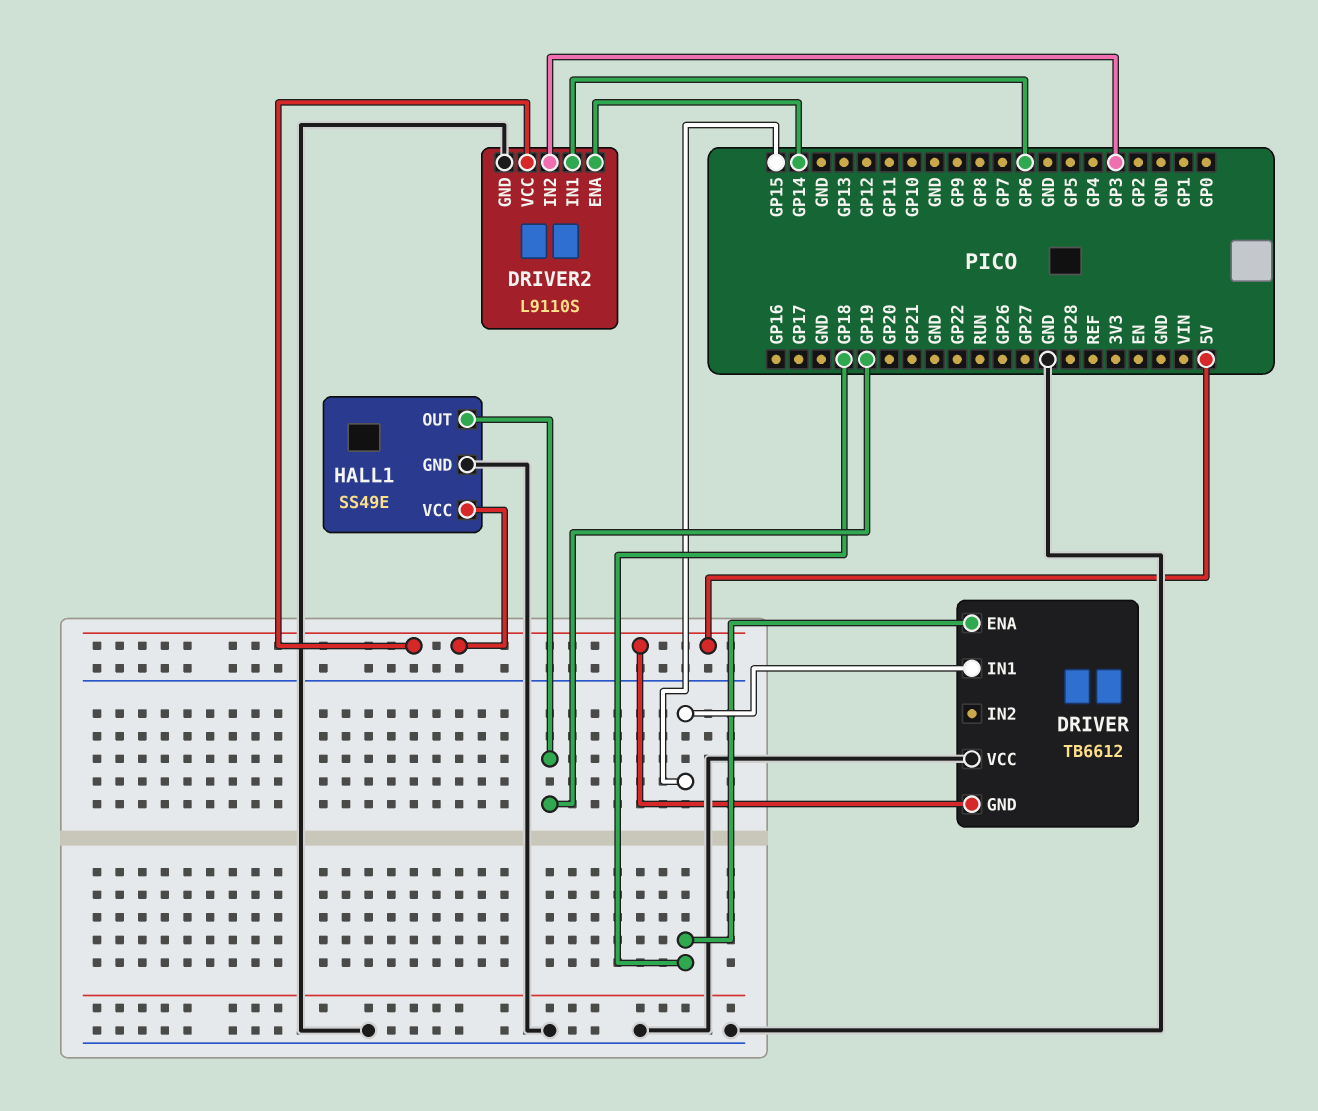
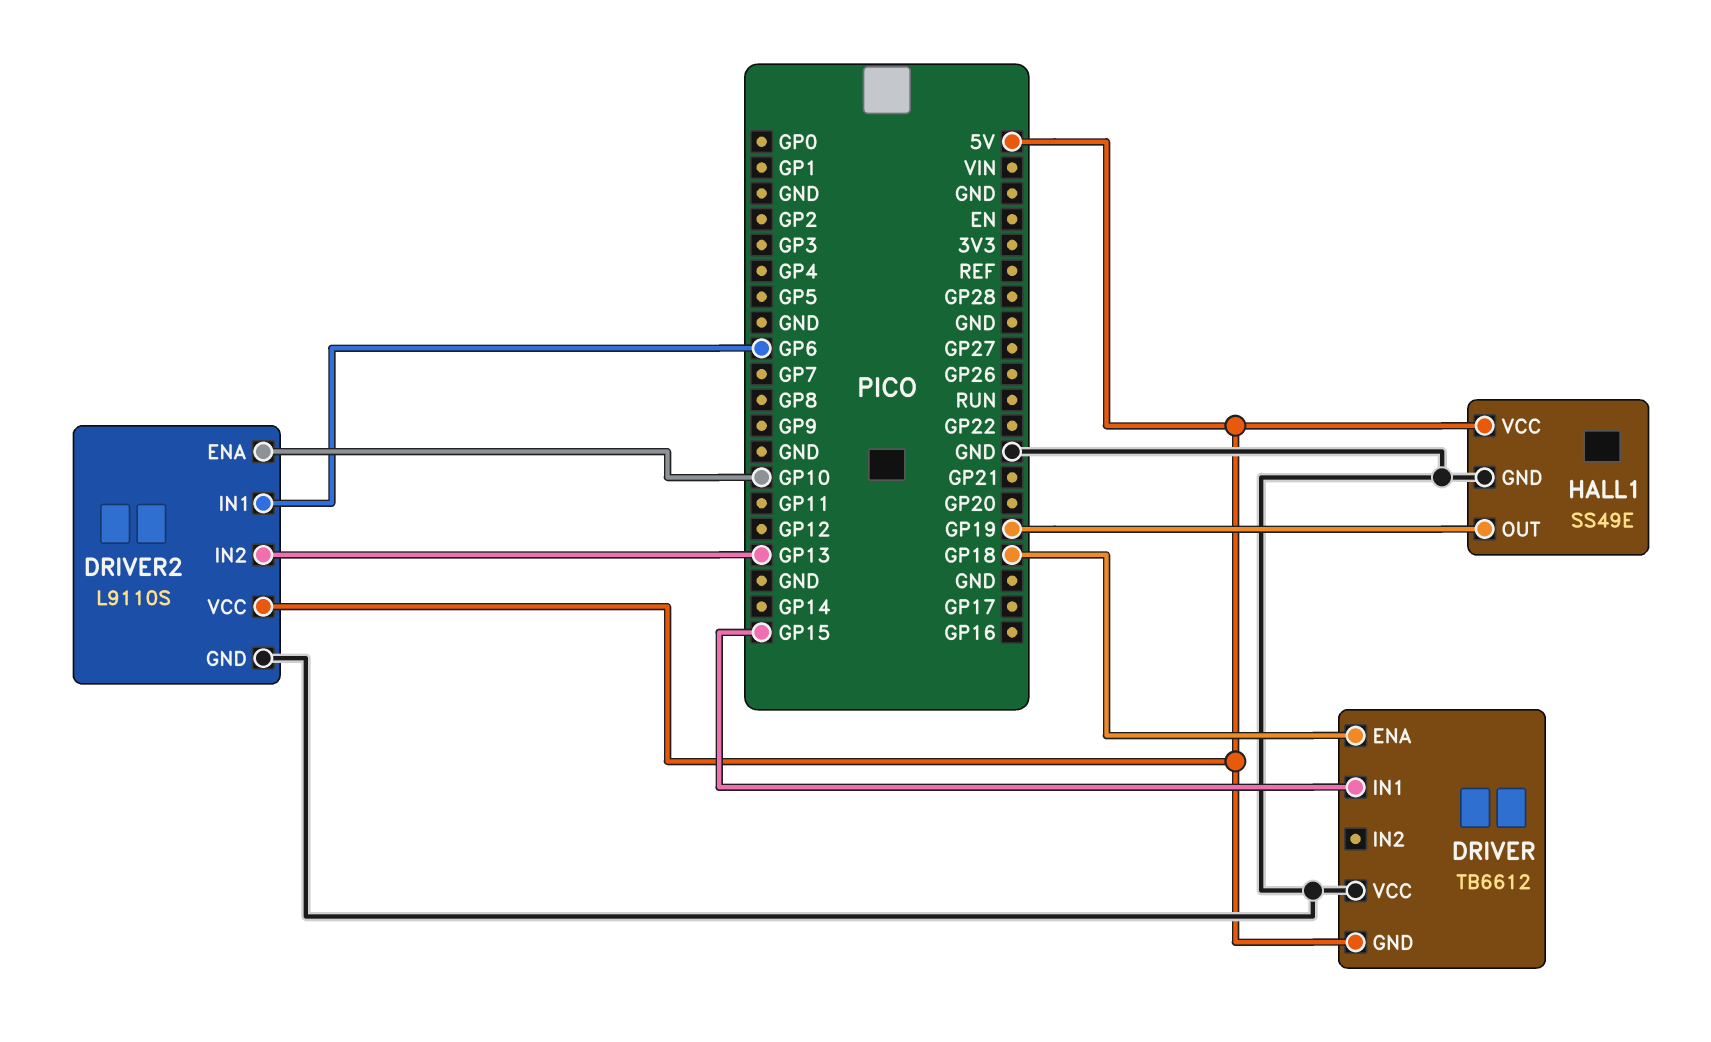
DRIVER2 pin ENA: GP14 -> GP10
DRIVER2 pin IN2: GP3 -> GP13

